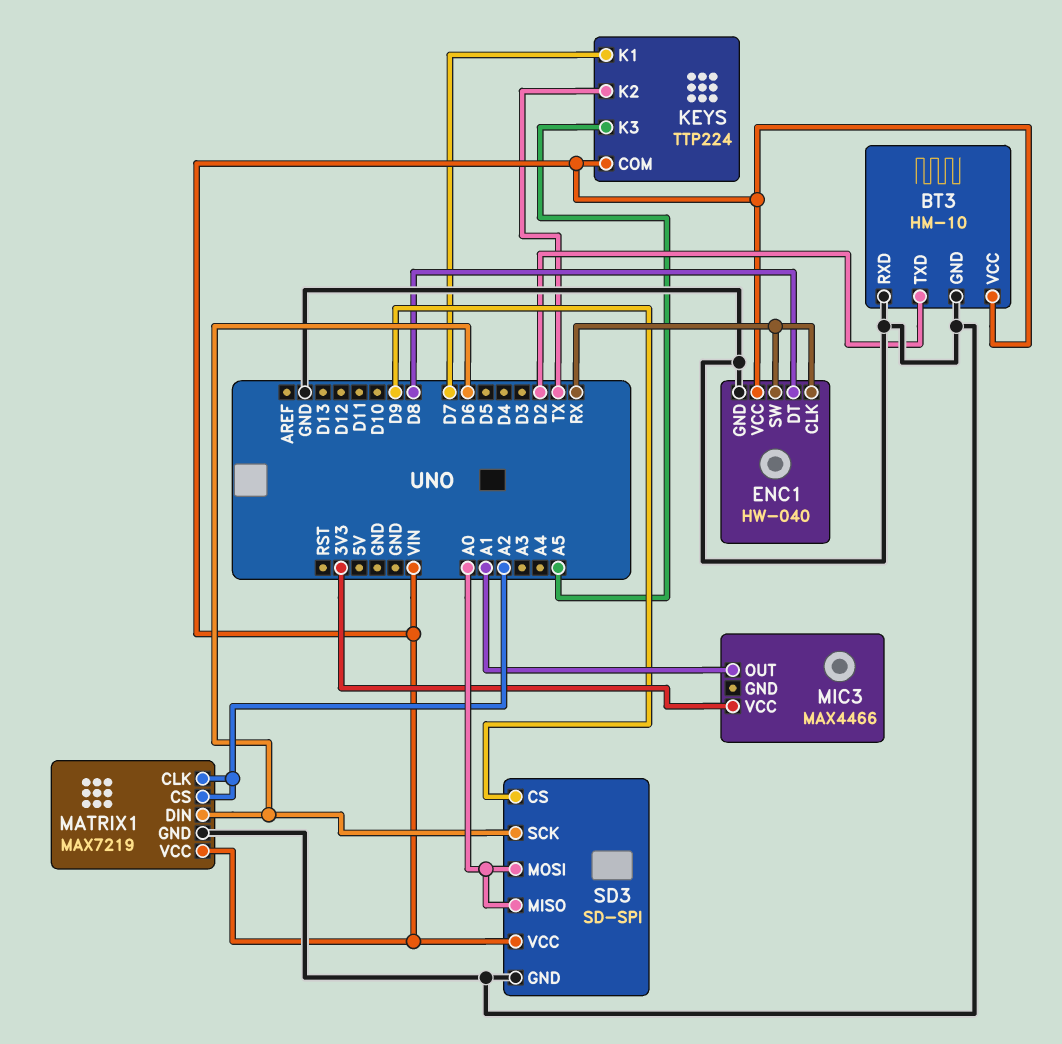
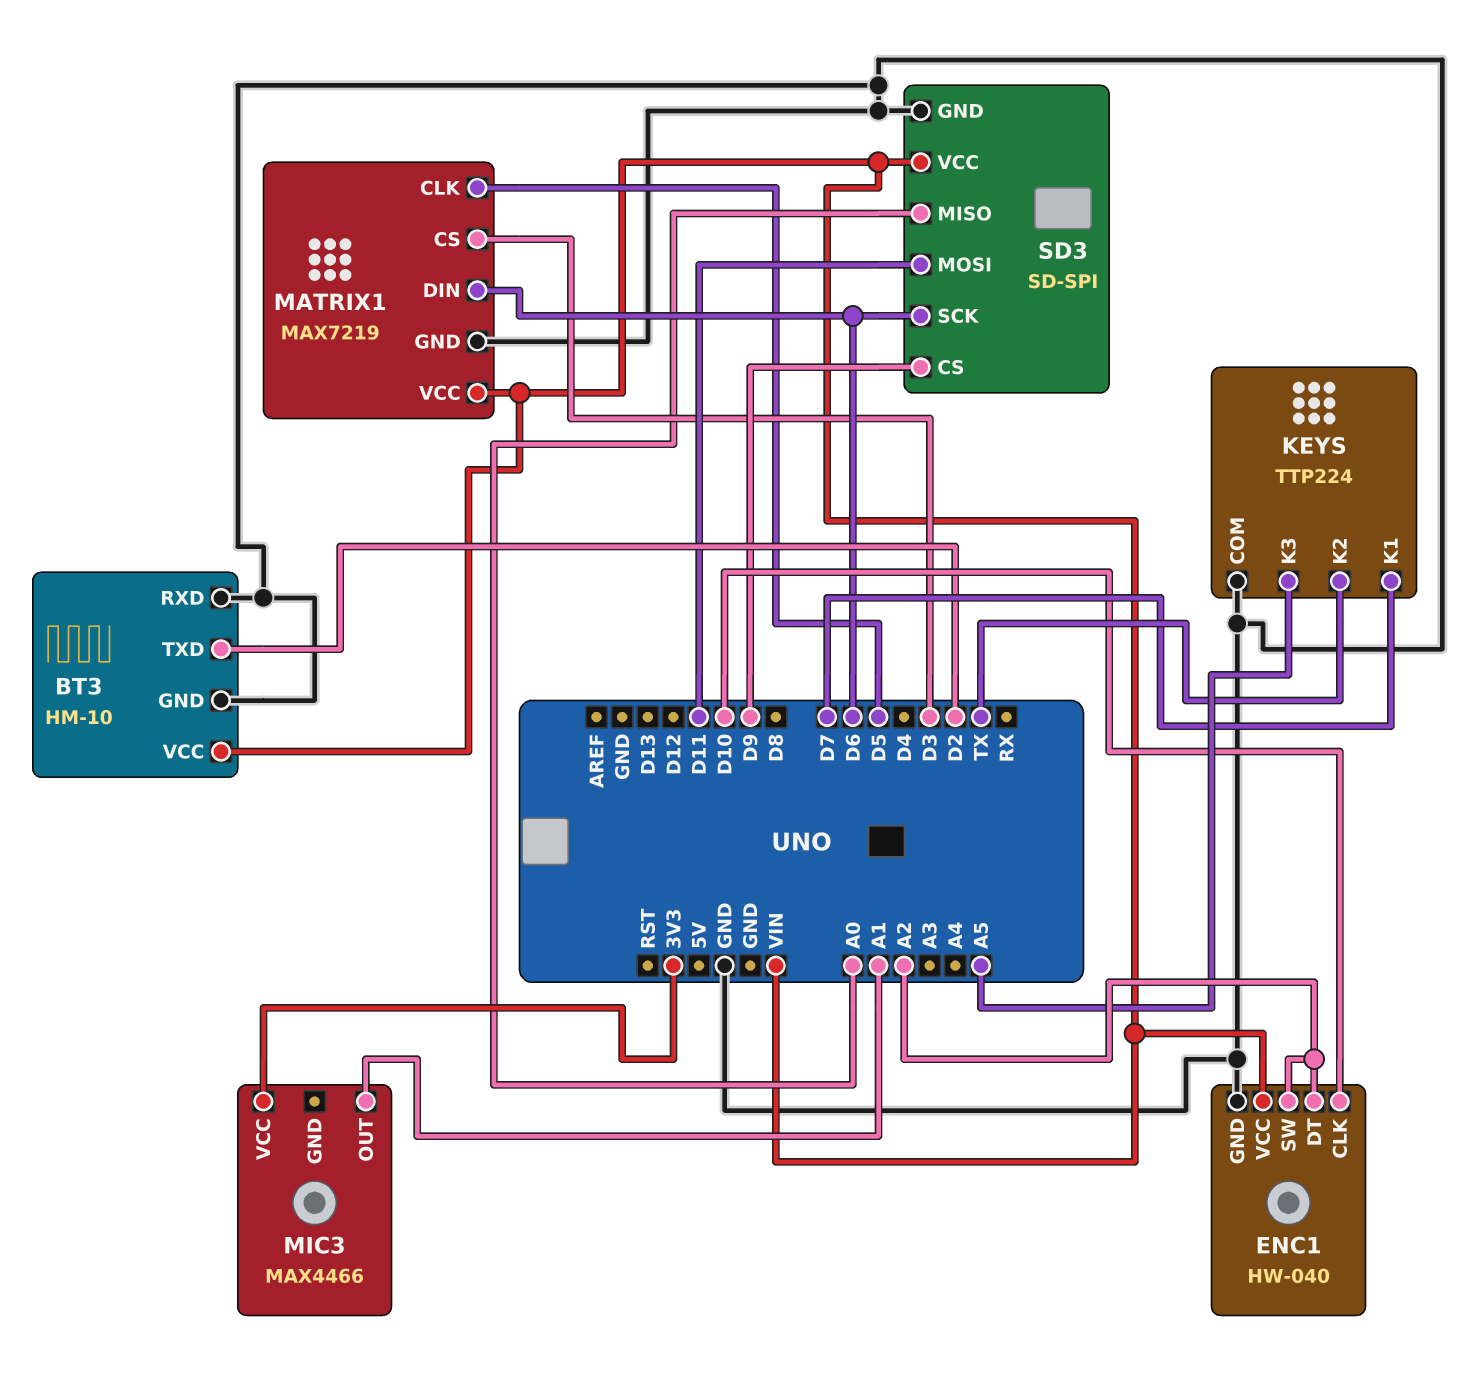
ENC1 pin CLK: RX -> D10
ENC1 pin DT: D8 -> A2
ENC1 pin SW: RX -> A2
KEYS pin COM: VIN -> GND
MATRIX1 pin CLK: A2 -> D5
MATRIX1 pin CS: A2 -> D3
SD3 pin MOSI: A0 -> D11

